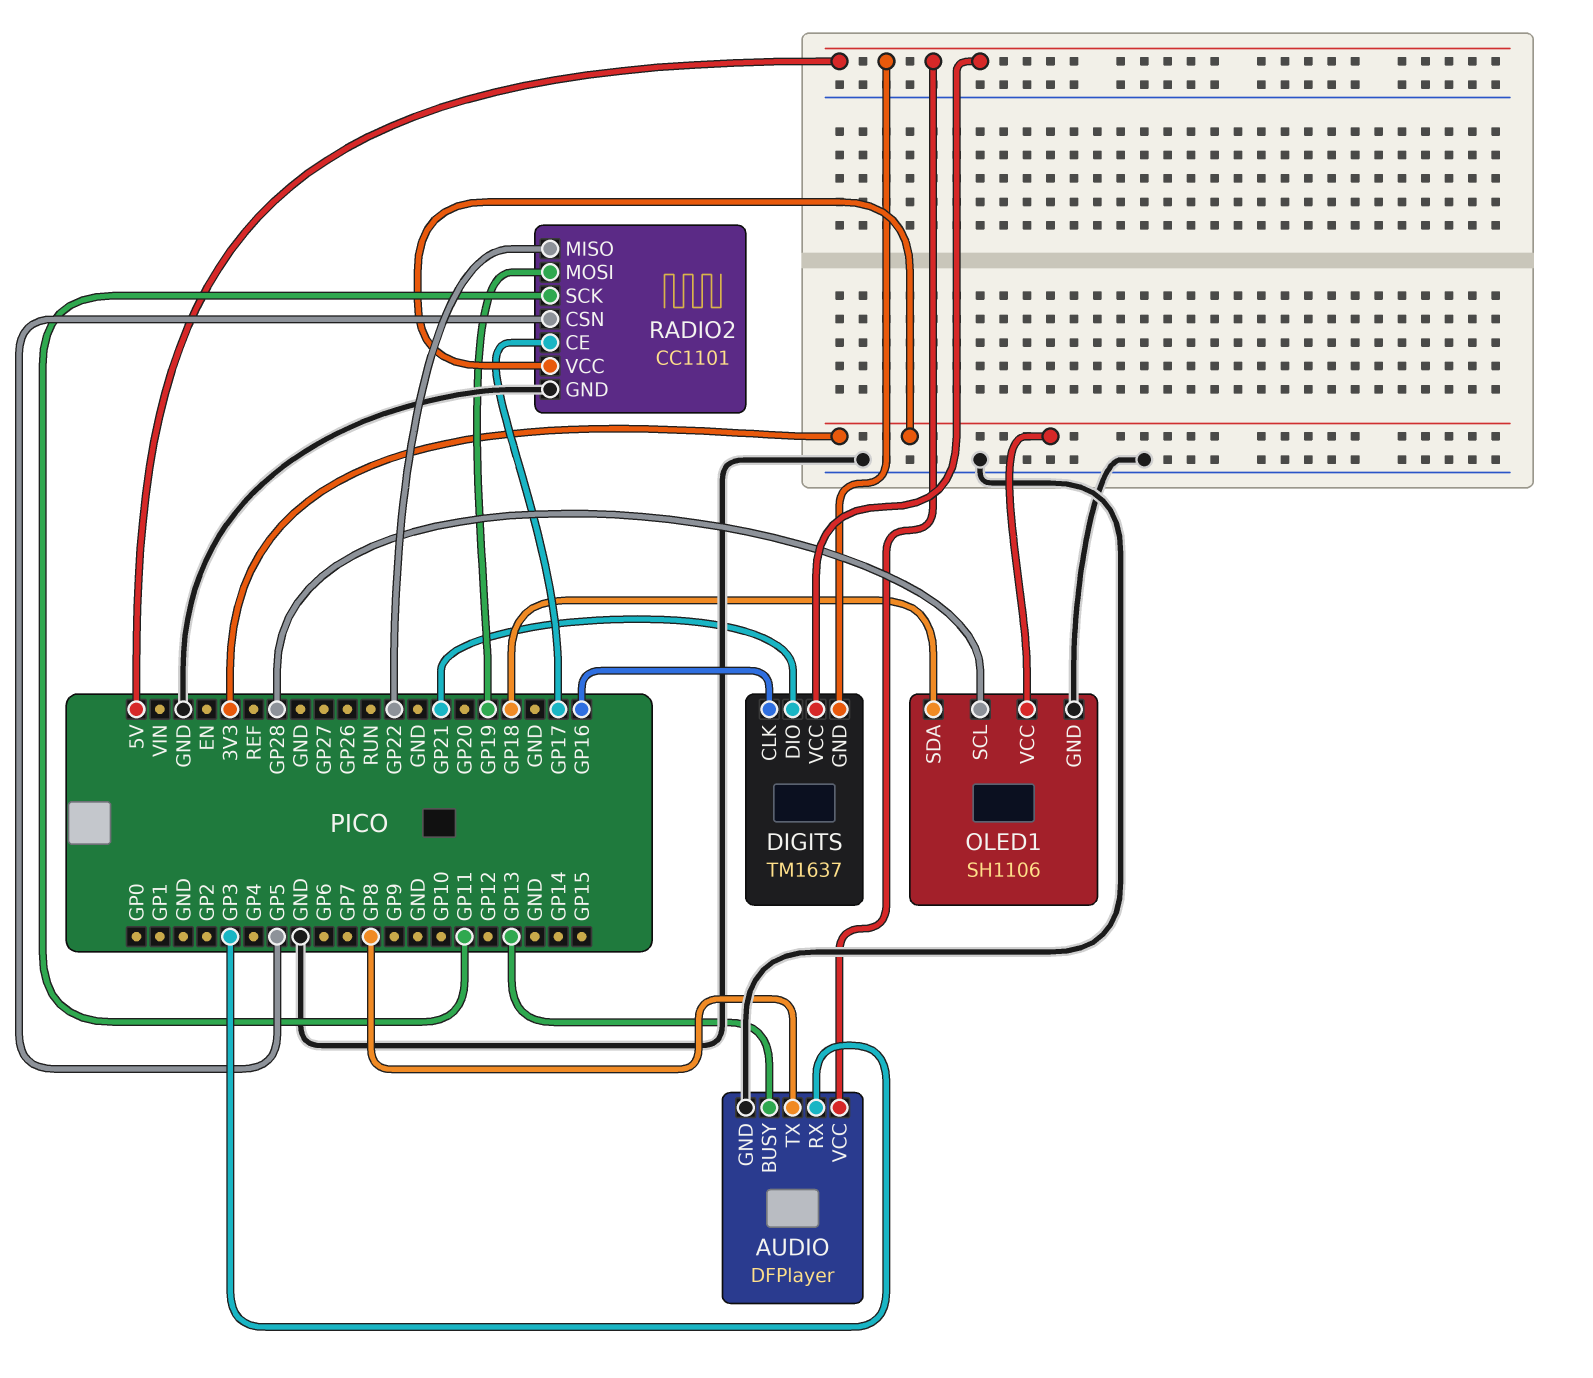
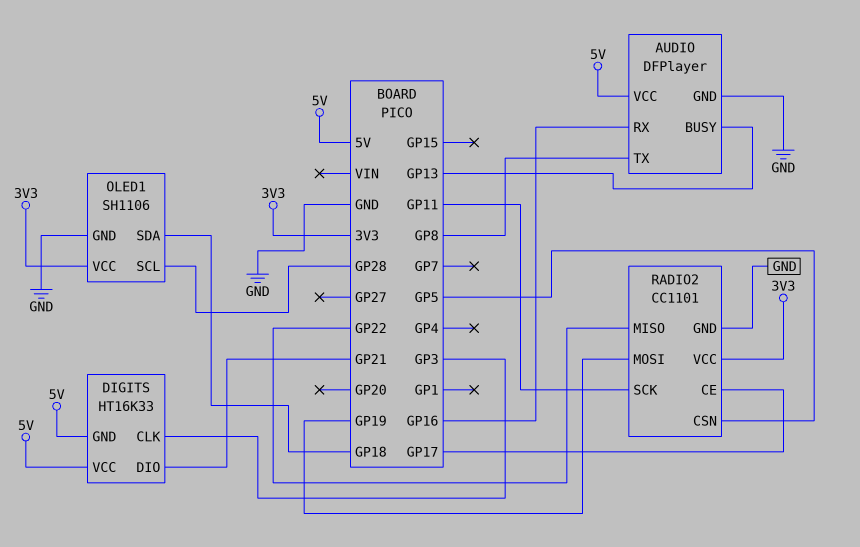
AUDIO pin RX: GP3 -> GP16
DIGITS: TM1637 -> HT16K33
DIGITS pin CLK: GP16 -> GP3

